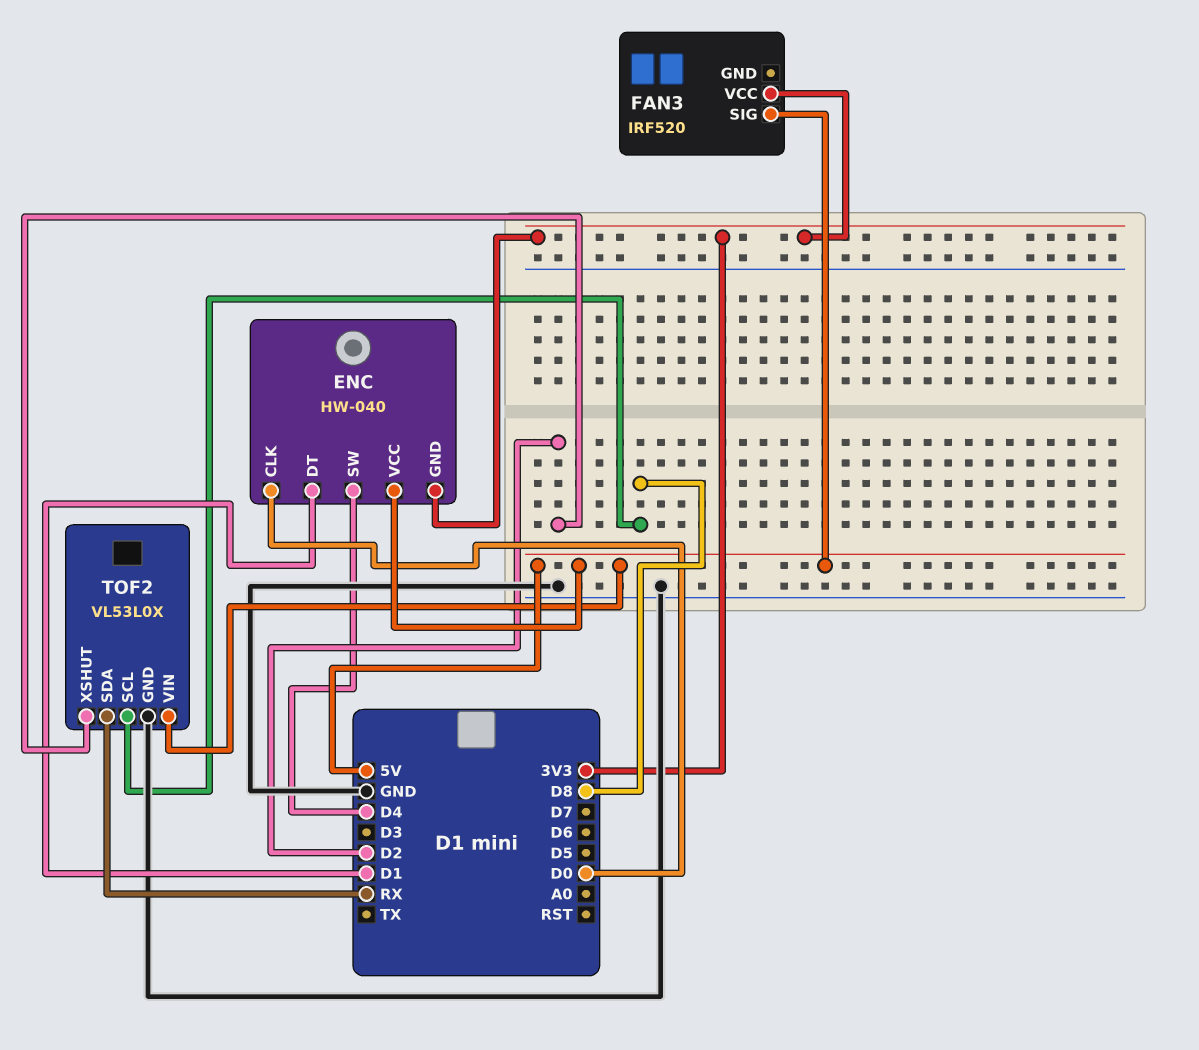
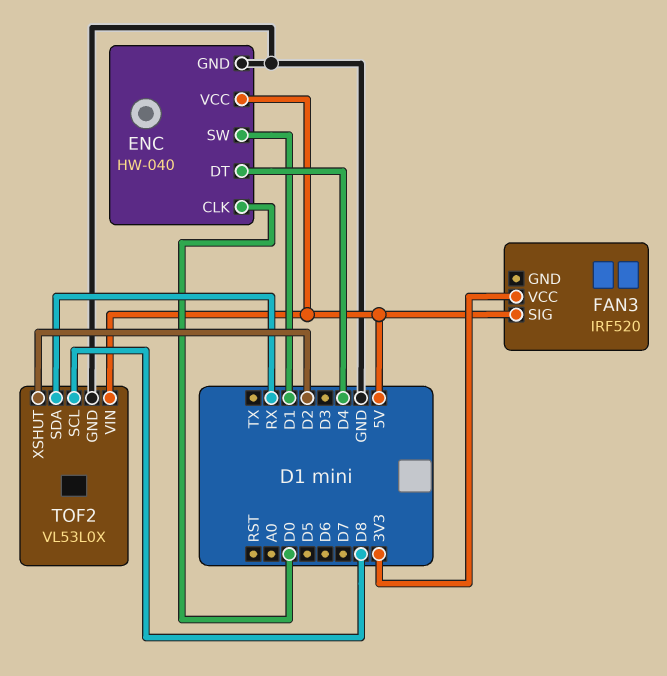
ENC pin DT: D1 -> D4
ENC pin GND: 3V3 -> GND
ENC pin SW: D4 -> D1

